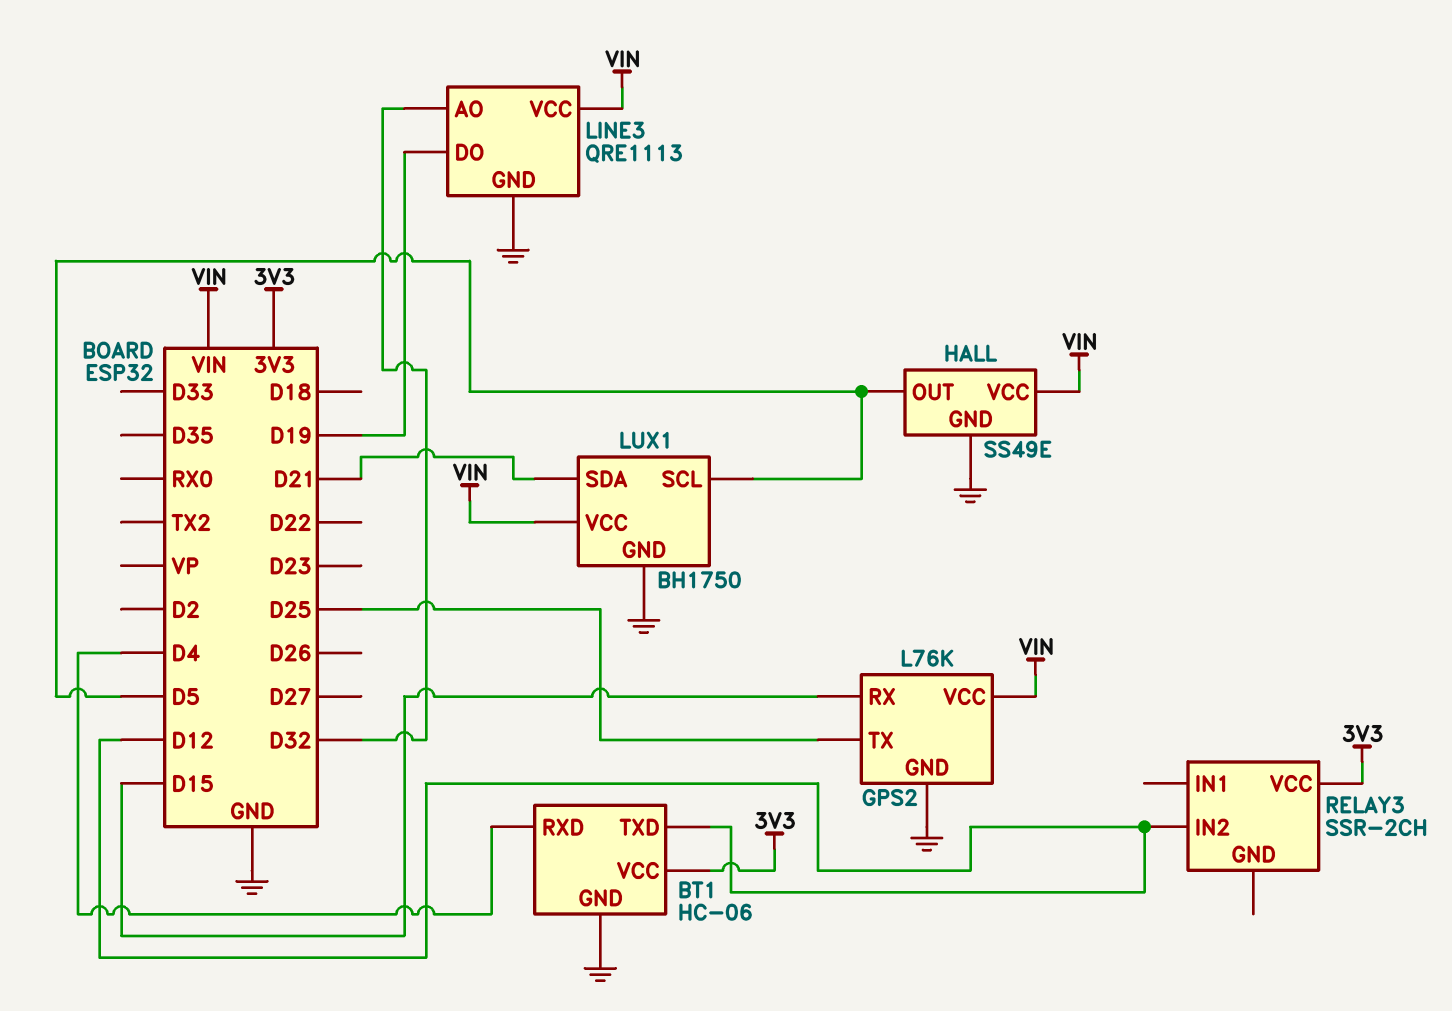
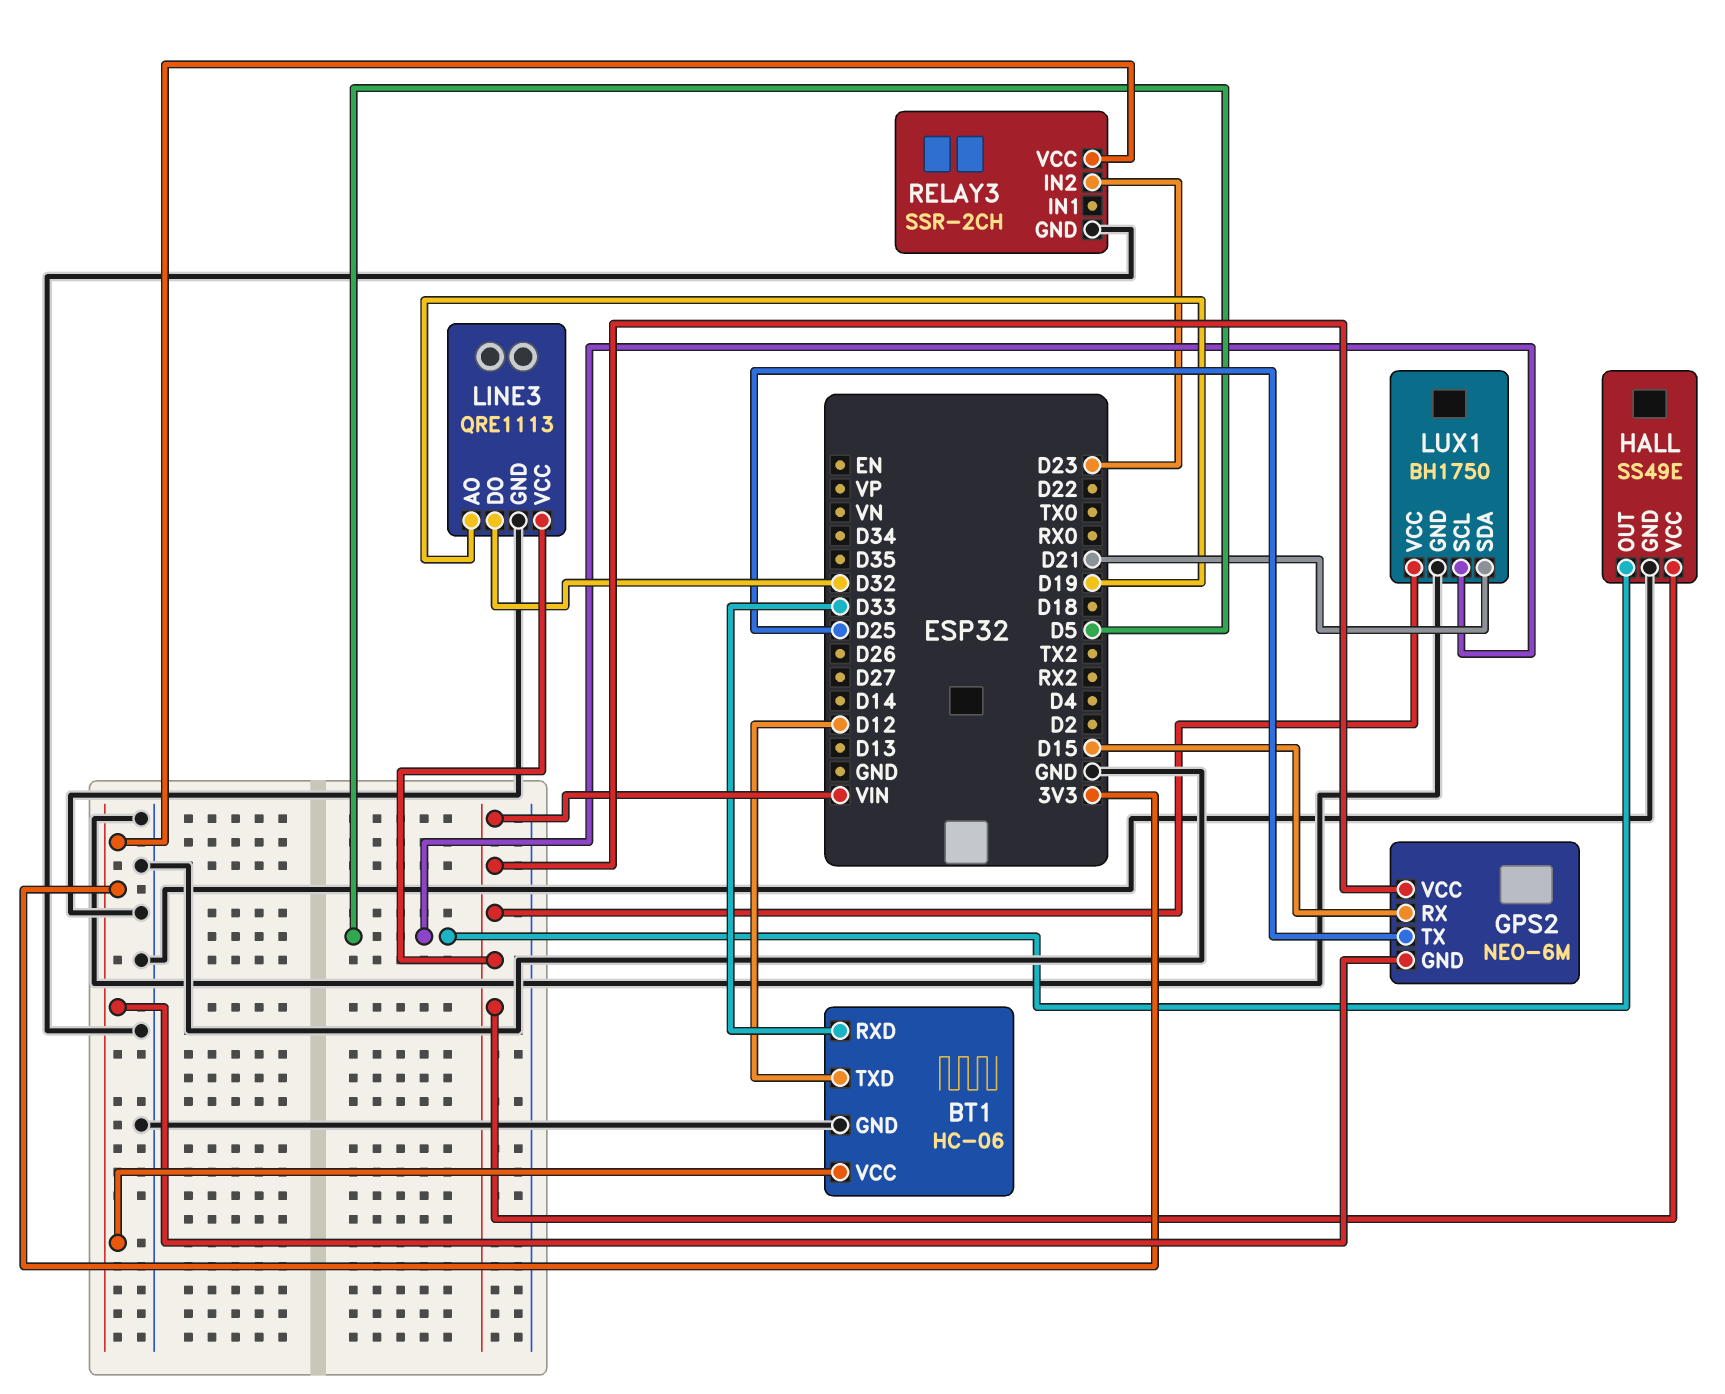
BT1 pin RXD: D4 -> D33
GPS2: L76K -> NEO-6M
GPS2 pin GND: GND -> 3V3
LINE3 pin AO: D32 -> D19
LINE3 pin DO: D19 -> D32
RELAY3 pin GND: none -> GND
RELAY3 pin IN2: D12 -> D23

